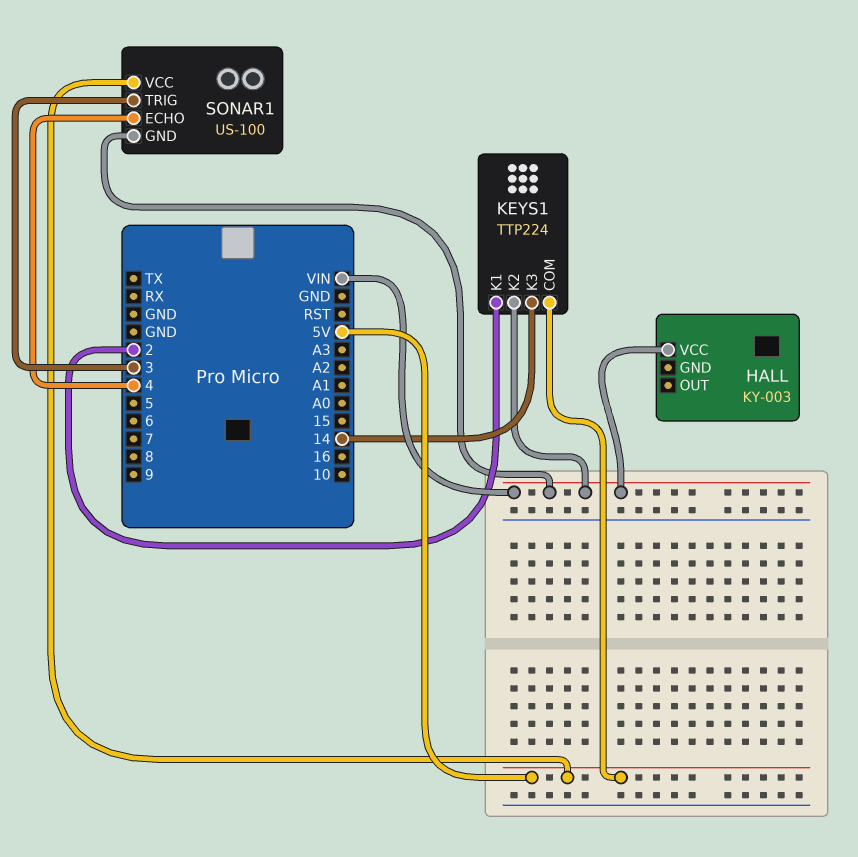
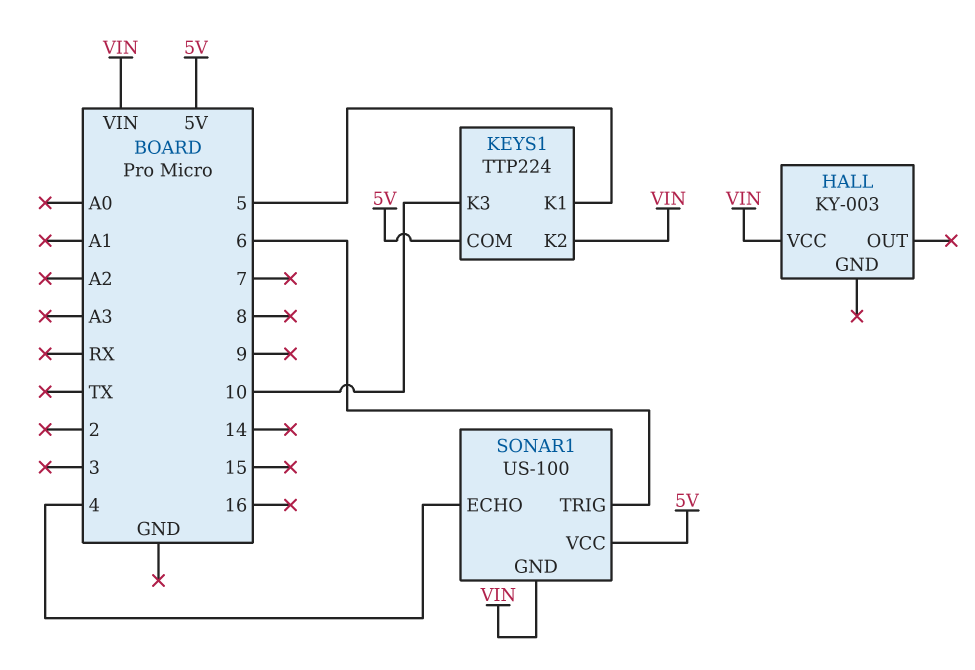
KEYS1 pin K1: 2 -> 5
KEYS1 pin K3: 14 -> 10
SONAR1 pin TRIG: 3 -> 6

